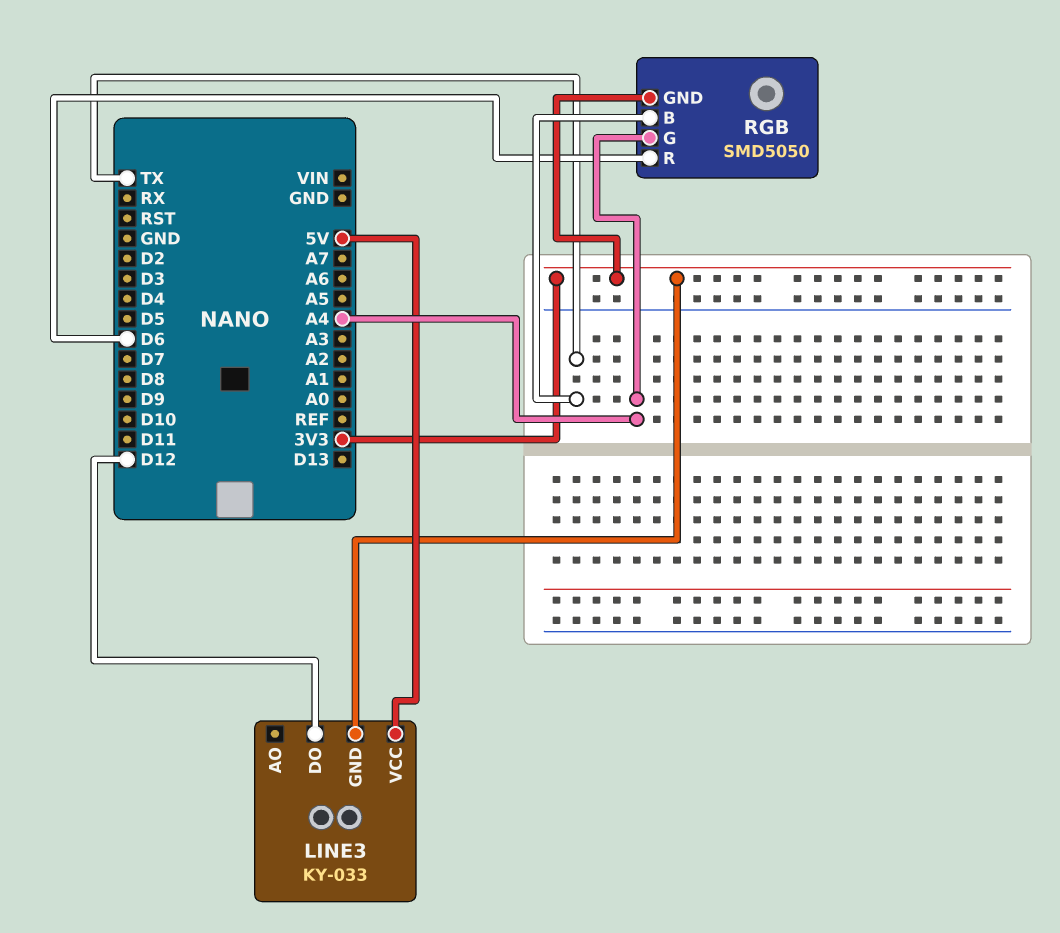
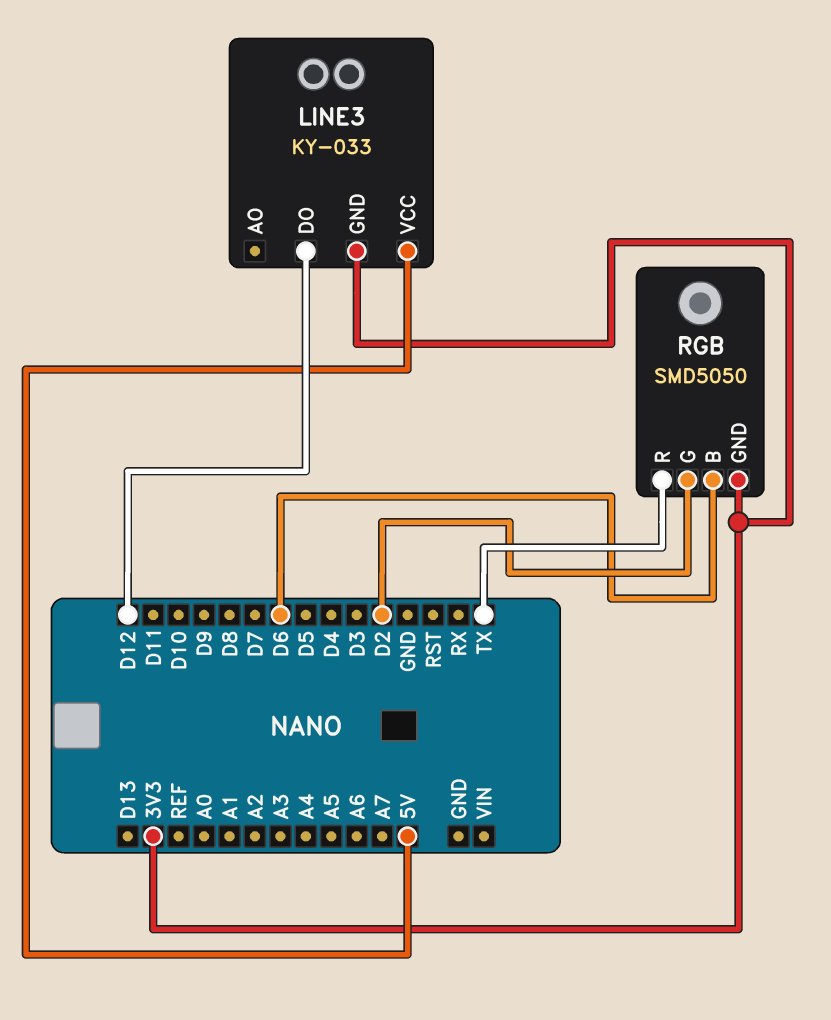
RGB pin B: TX -> D6
RGB pin G: A4 -> D2
RGB pin R: D6 -> TX

